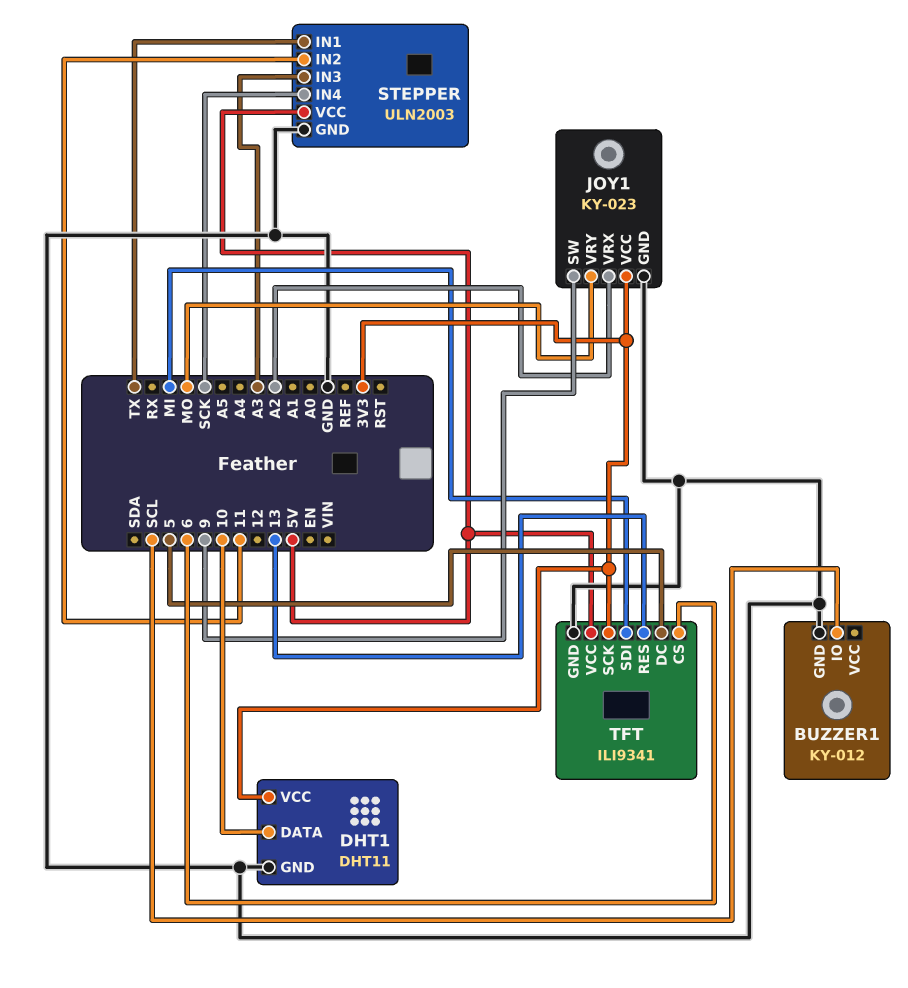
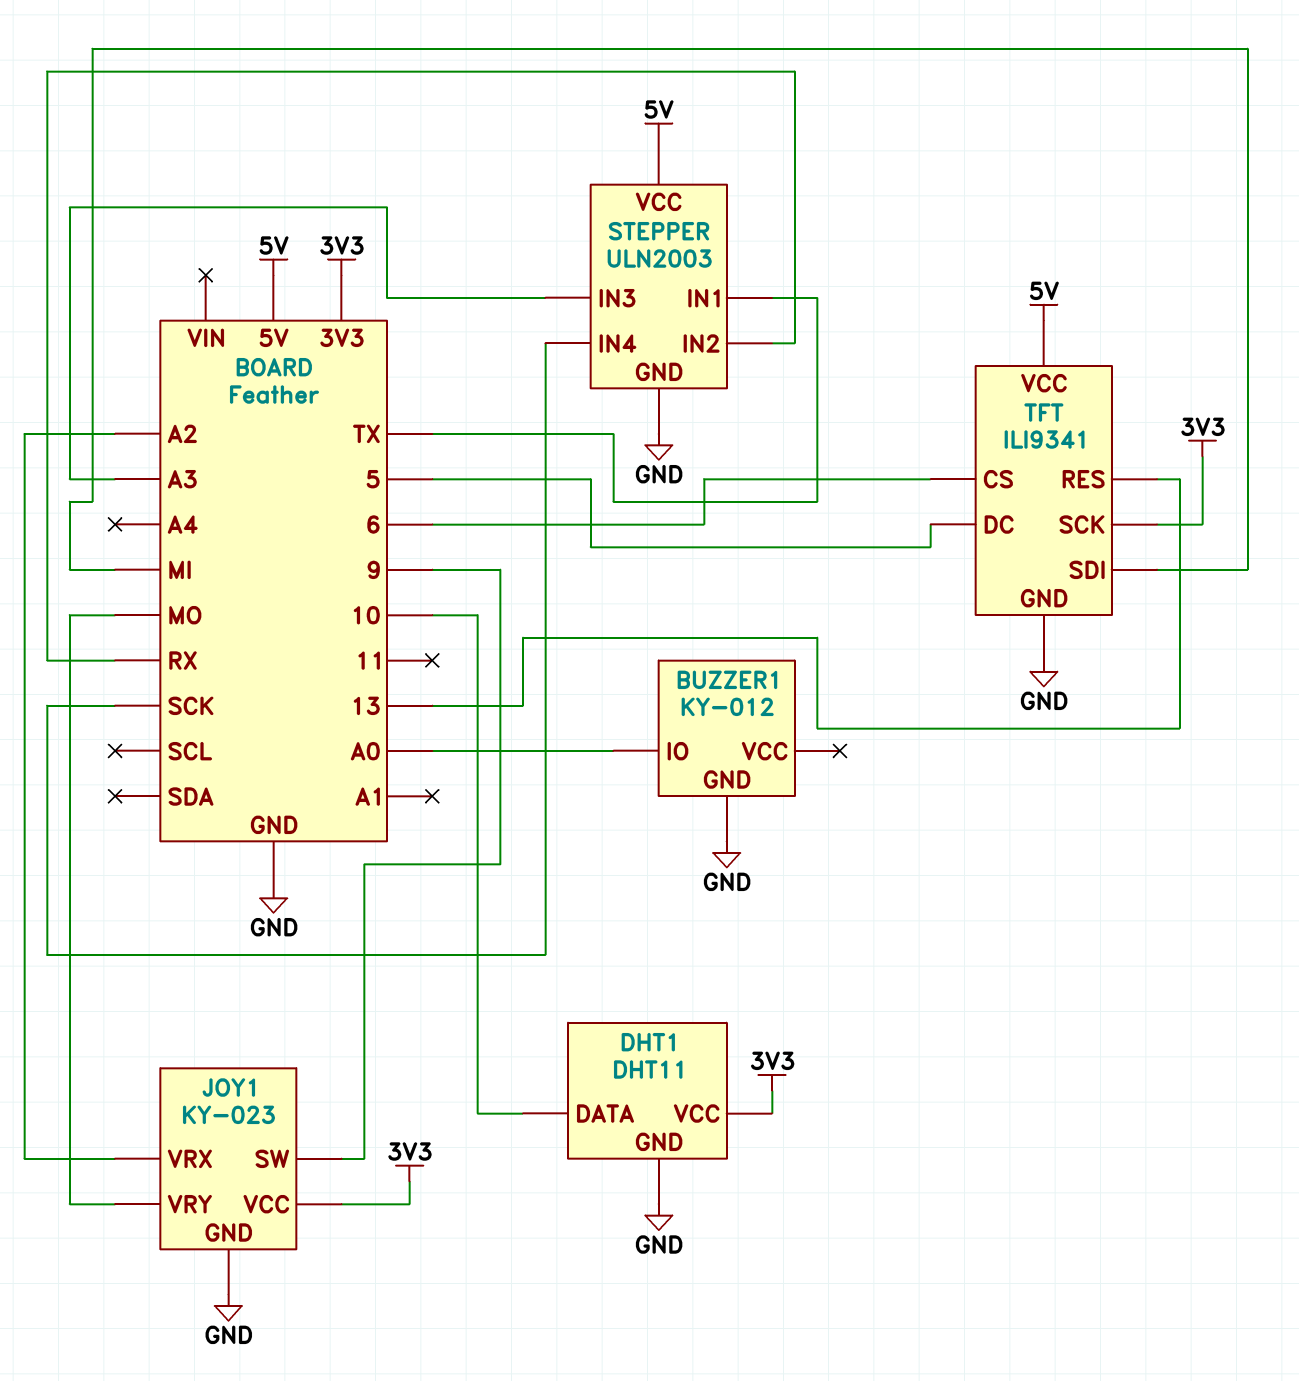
BUZZER1 pin IO: SCL -> A0
STEPPER pin IN2: 11 -> RX

